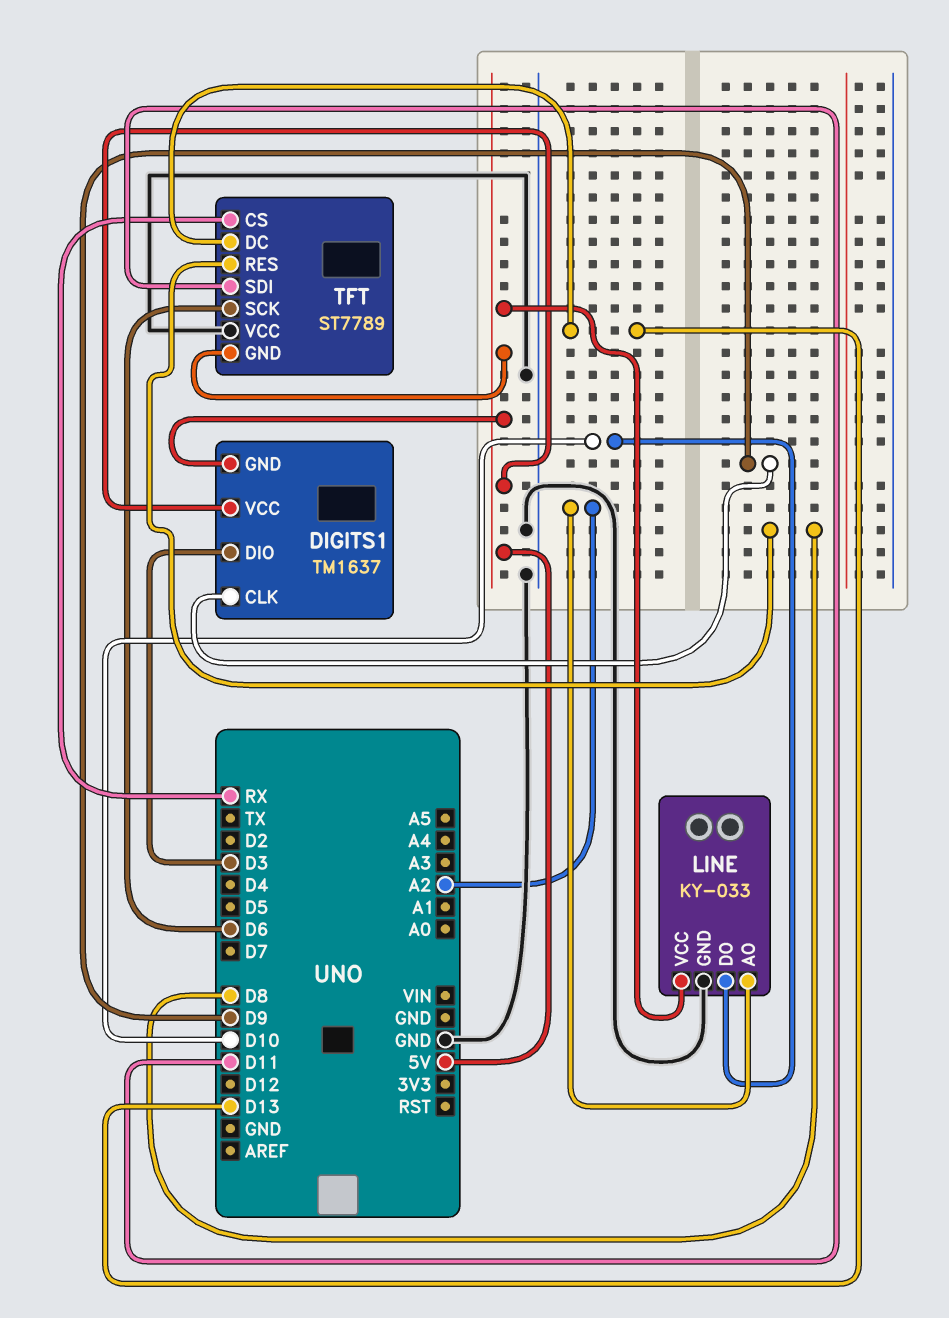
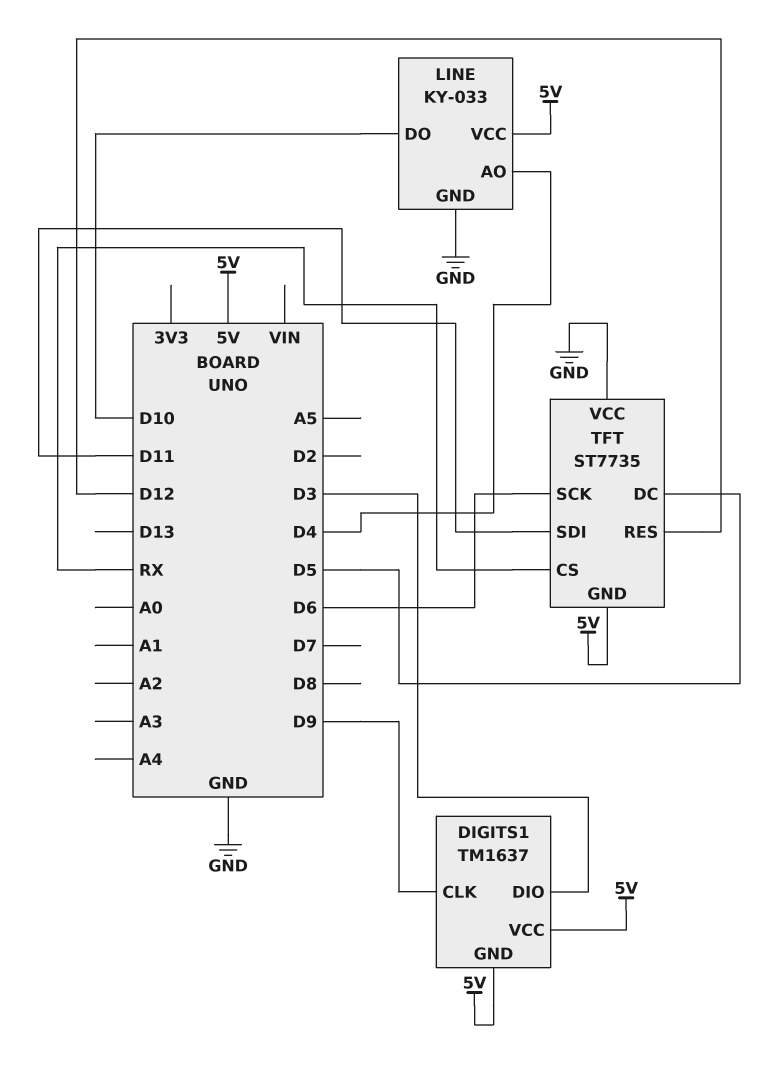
LINE pin AO: A2 -> D4
TFT: ST7789 -> ST7735
TFT pin DC: D13 -> D5
TFT pin RES: D8 -> D12

